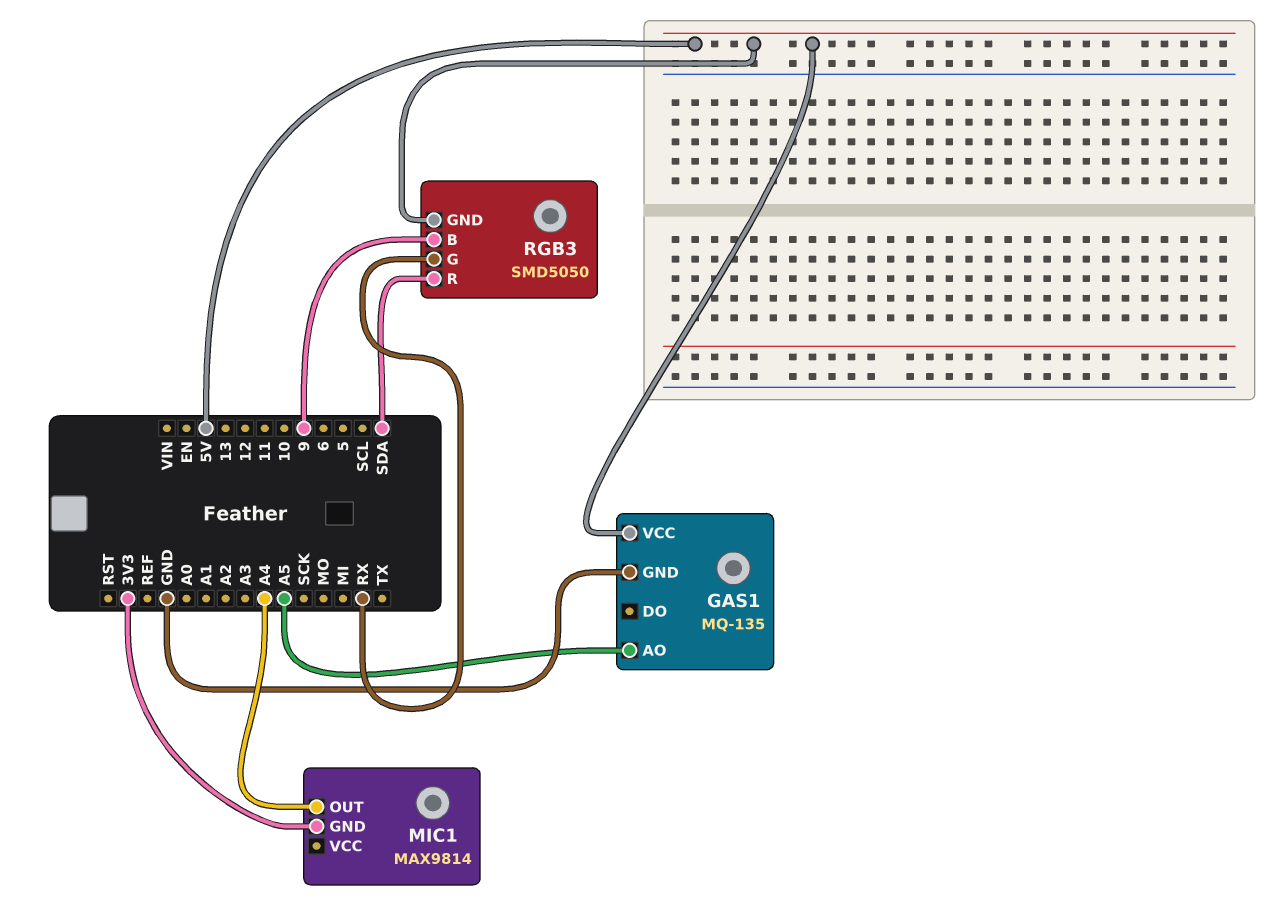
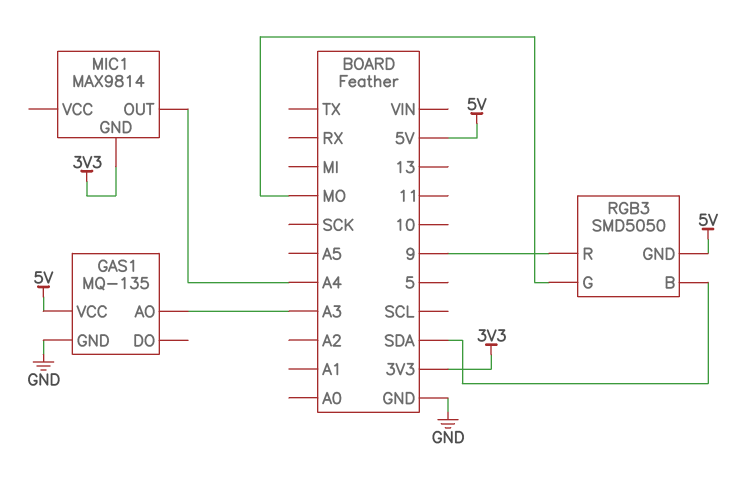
GAS1 pin AO: A5 -> A3
RGB3 pin B: 9 -> SDA
RGB3 pin G: RX -> MO
RGB3 pin R: SDA -> 9

